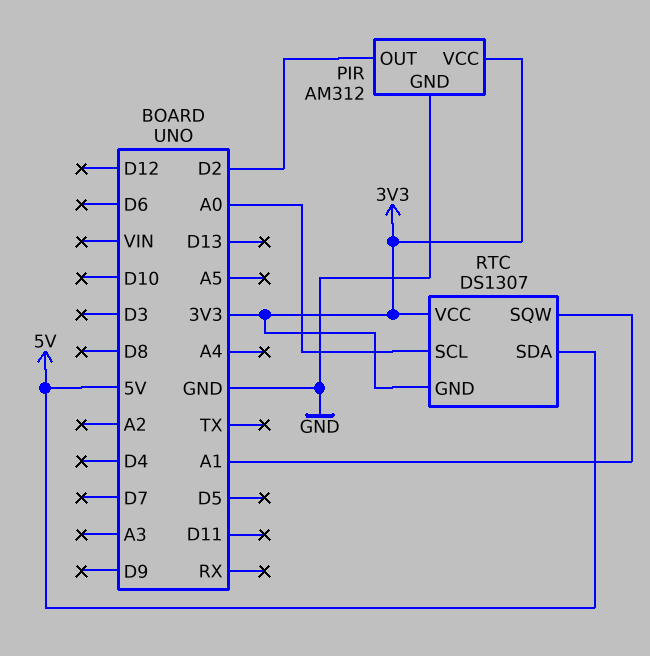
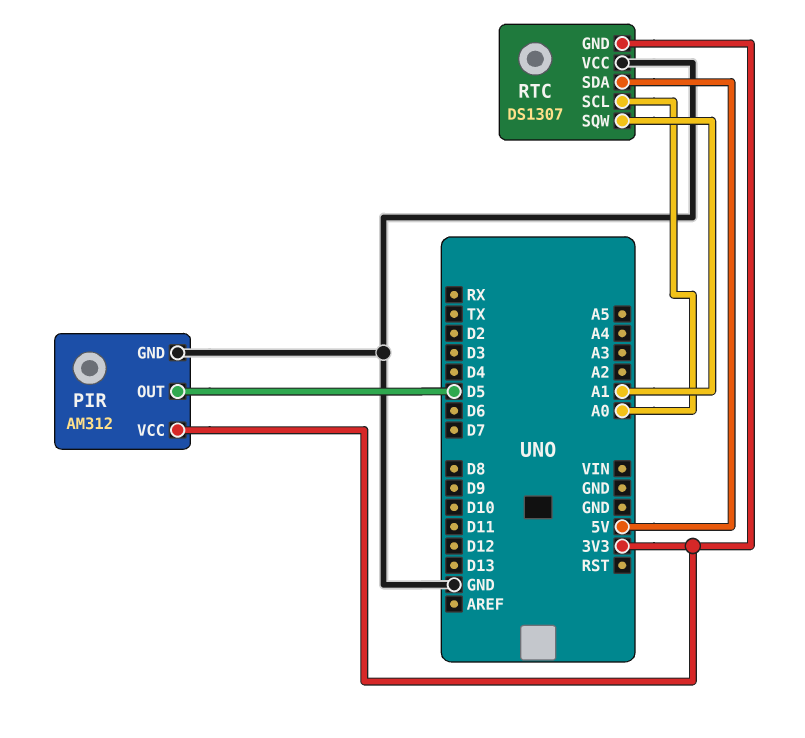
PIR pin OUT: D2 -> D5
RTC pin VCC: 3V3 -> GND

